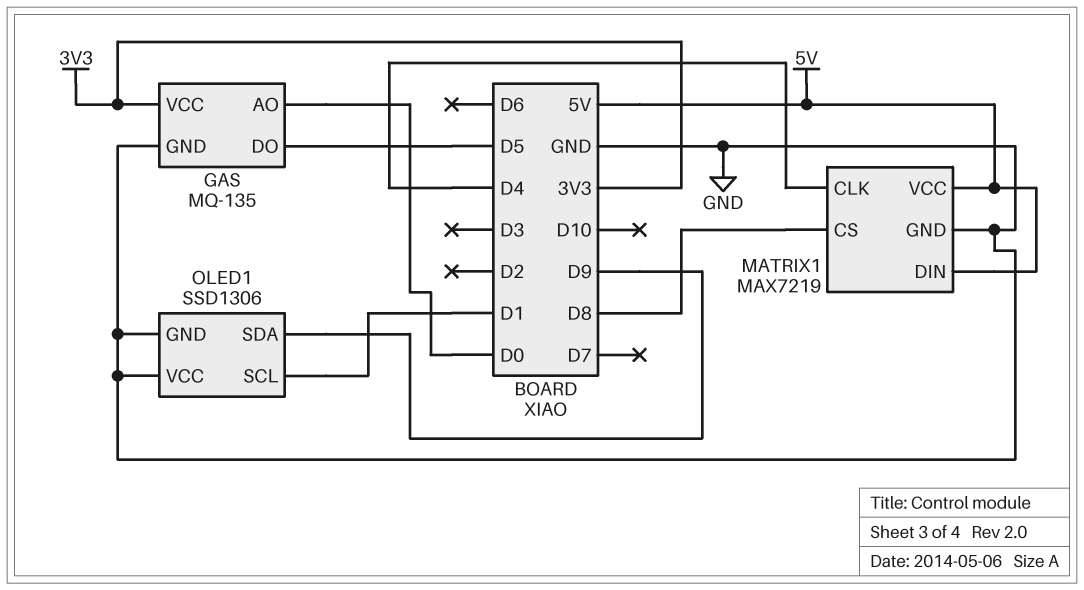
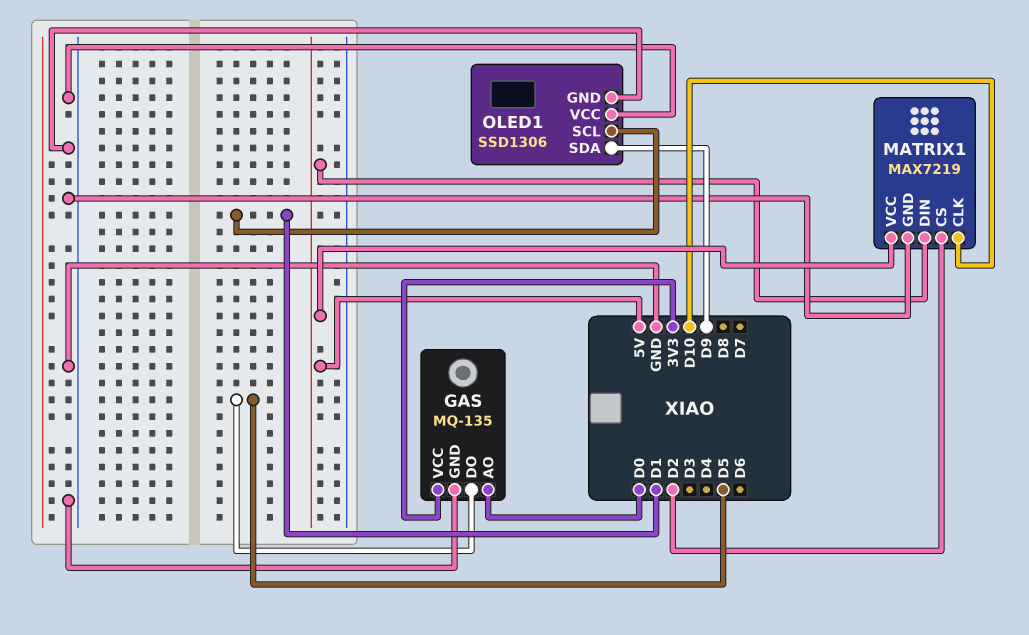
MATRIX1 pin CLK: D4 -> D10
MATRIX1 pin CS: D8 -> D2

